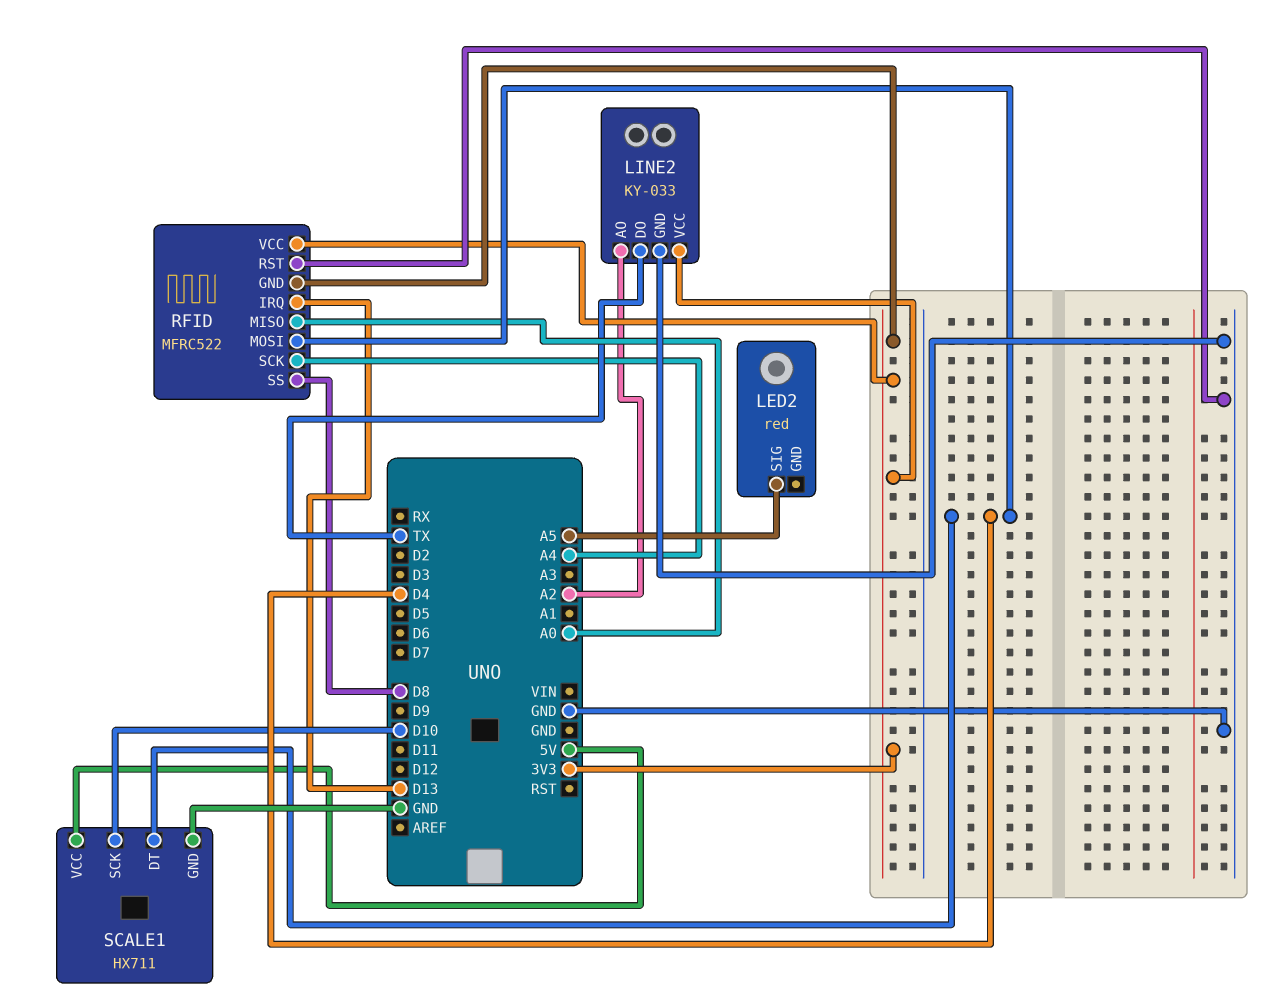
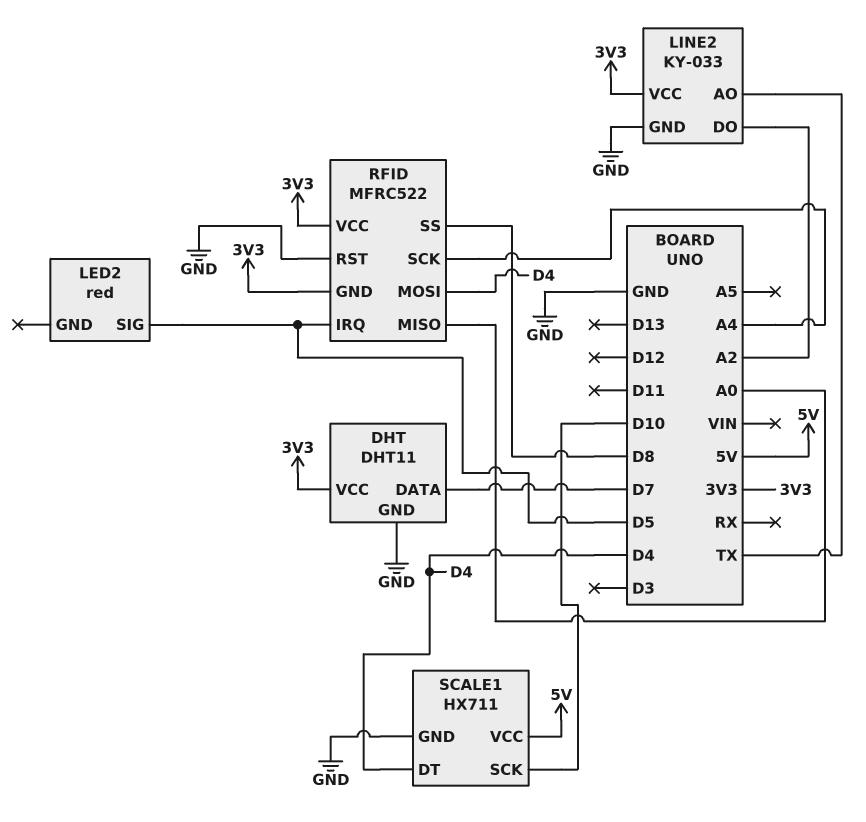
DHT: none -> DHT11
DHT pin DATA: none -> D7
DHT pin GND: none -> GND
DHT pin VCC: none -> 3V3
LED2 pin SIG: A5 -> D5
LINE2 pin AO: A2 -> TX
LINE2 pin DO: TX -> A2
RFID pin IRQ: D13 -> D5

